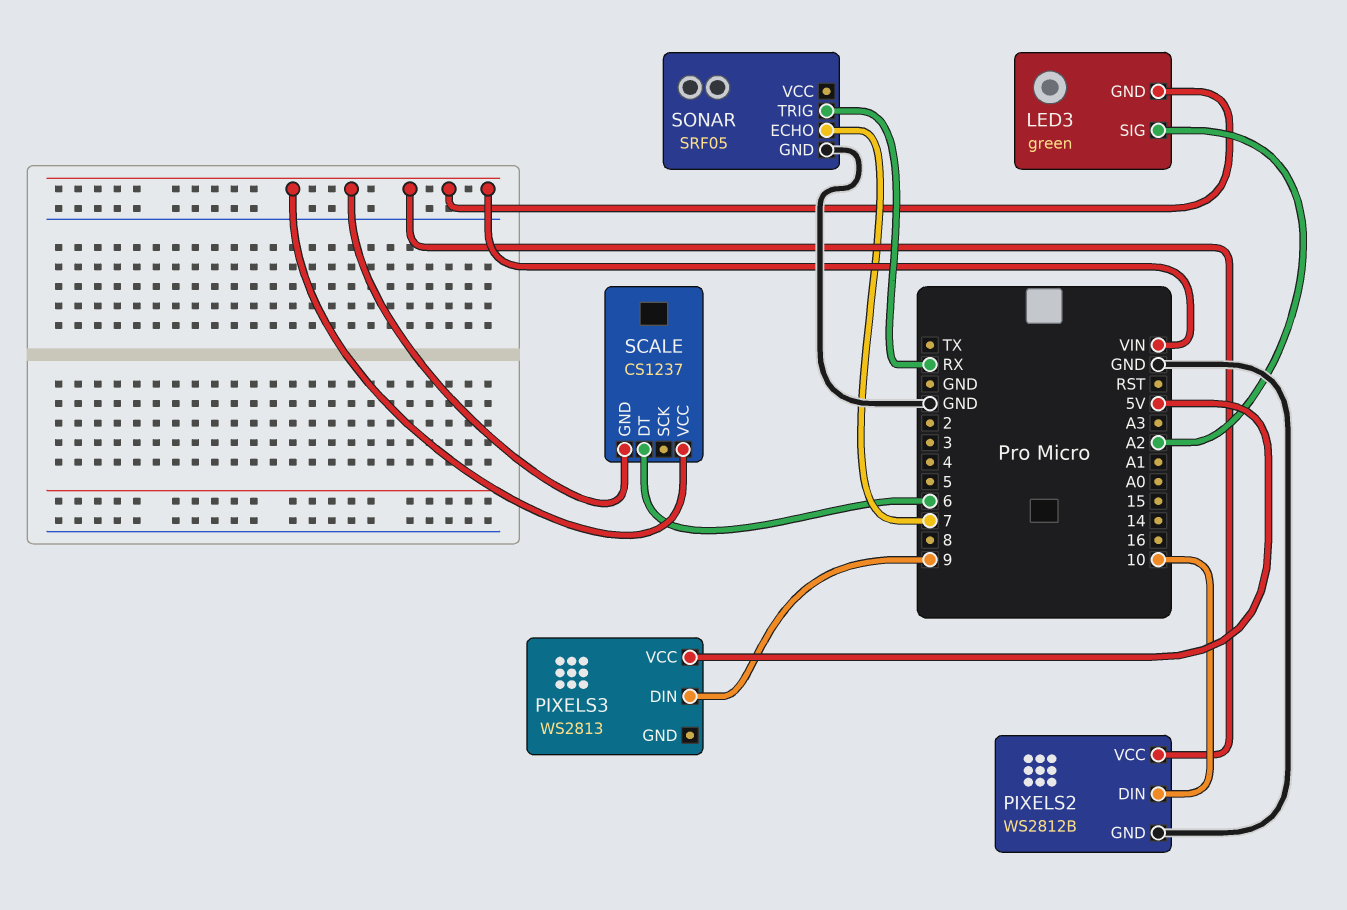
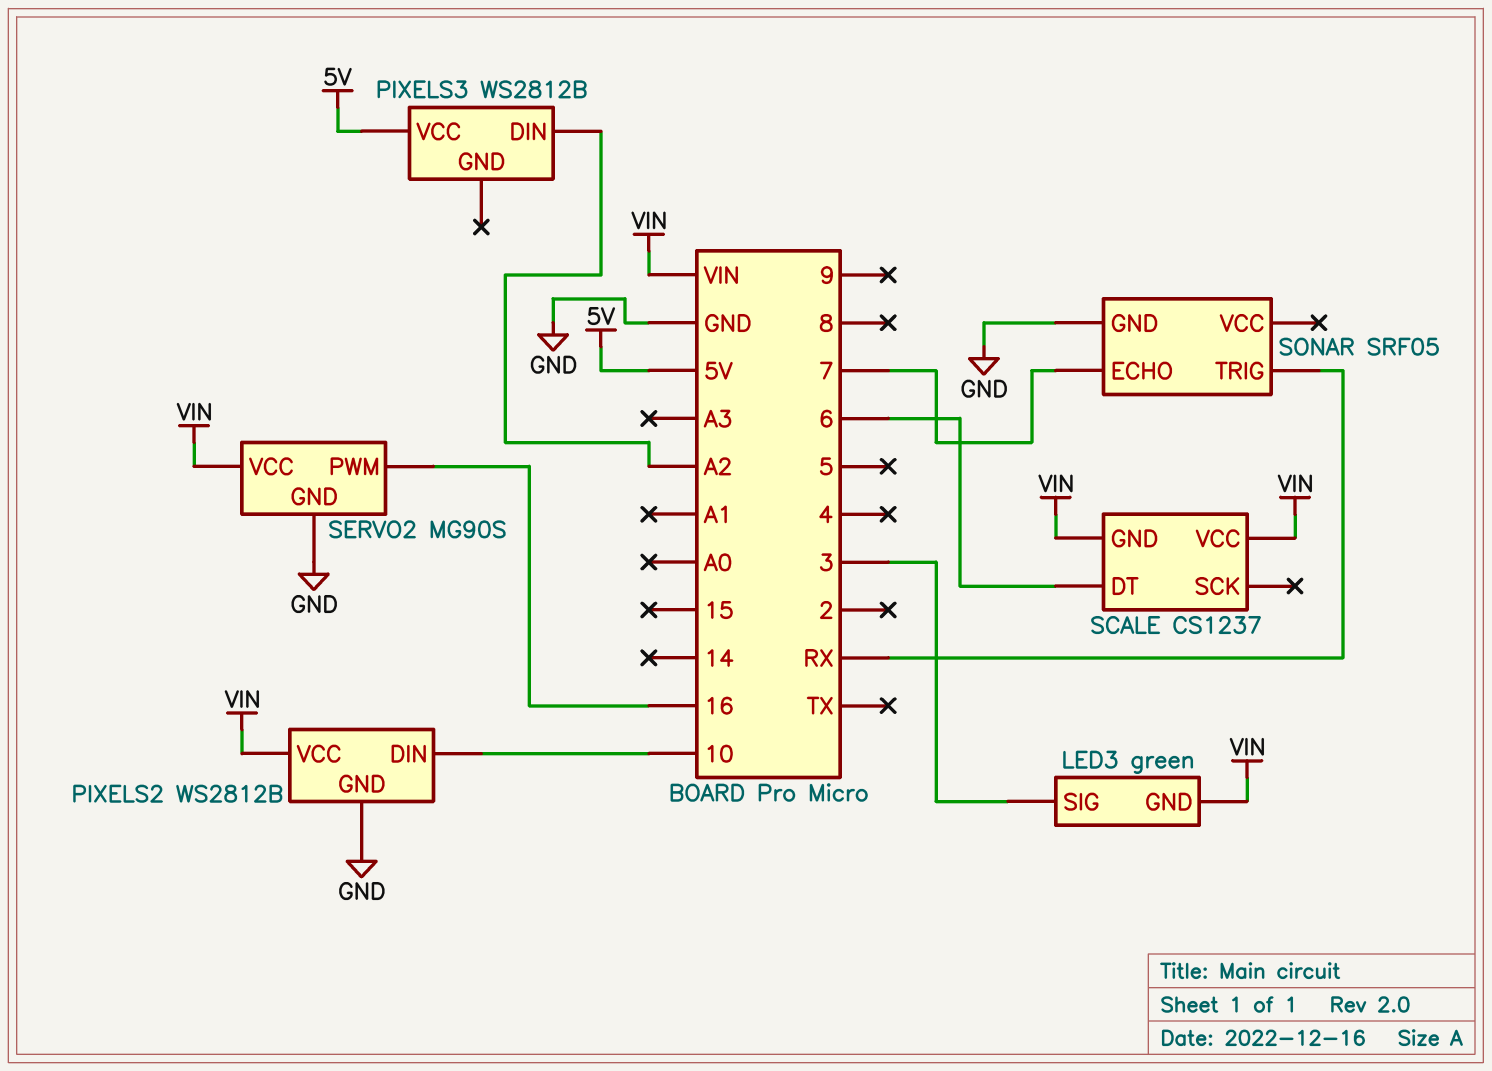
LED3 pin SIG: A2 -> 3
PIXELS3: WS2813 -> WS2812B
PIXELS3 pin DIN: 9 -> A2
SERVO2: none -> MG90S
SERVO2 pin GND: none -> GND
SERVO2 pin PWM: none -> 16
SERVO2 pin VCC: none -> VIN

